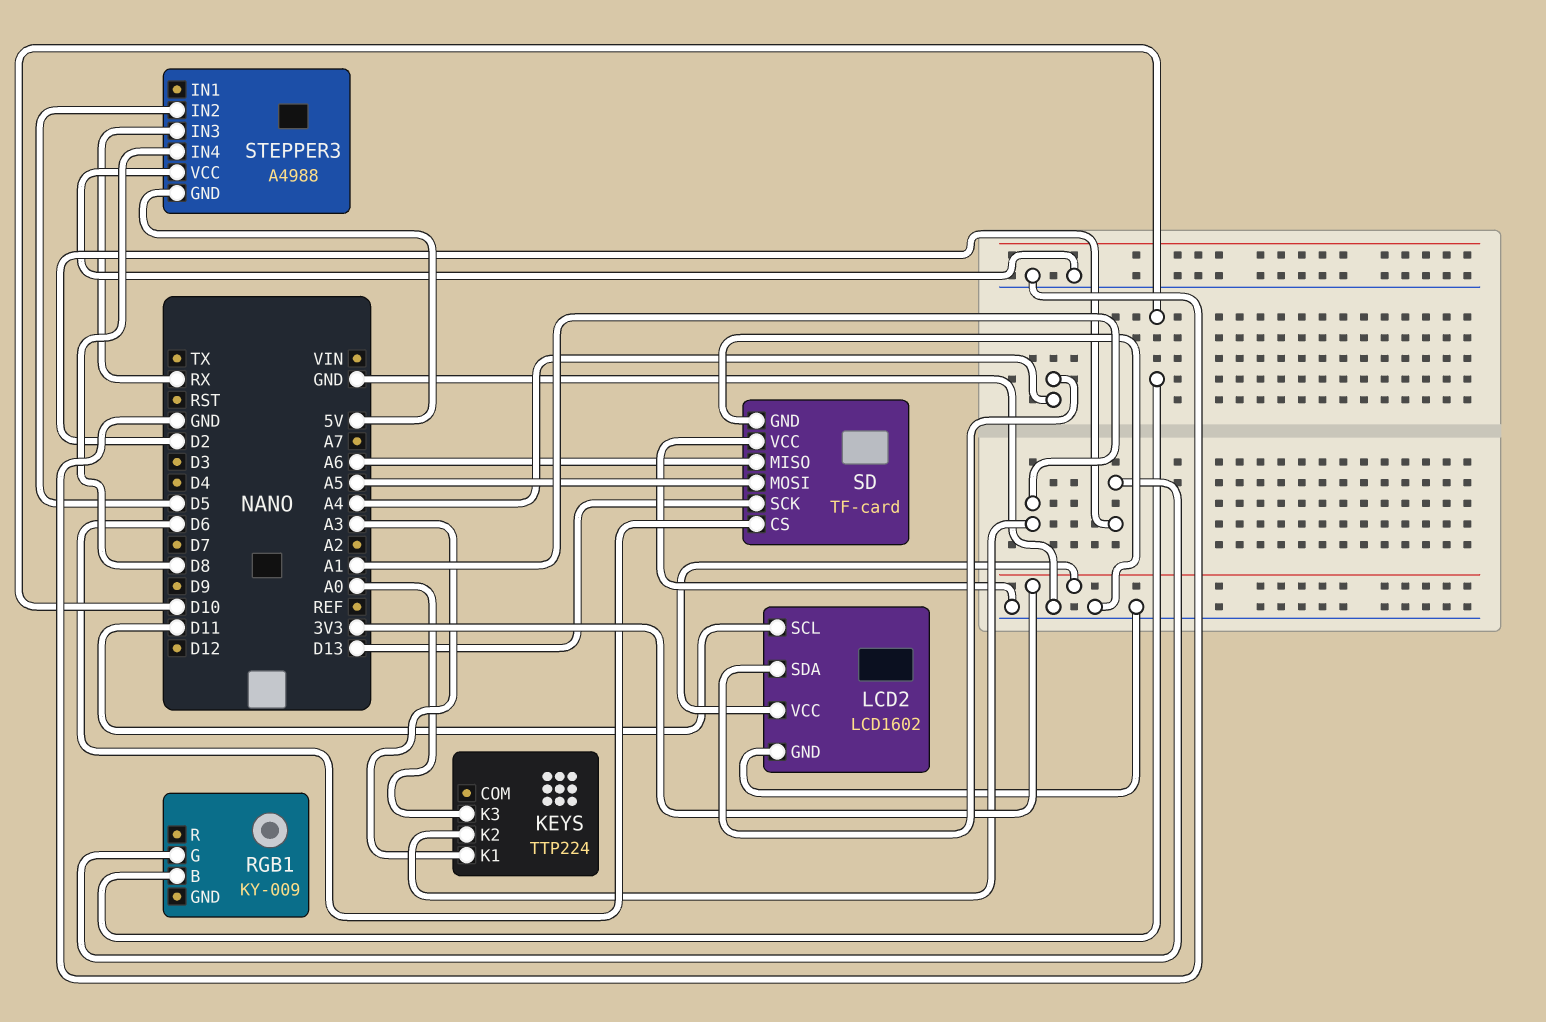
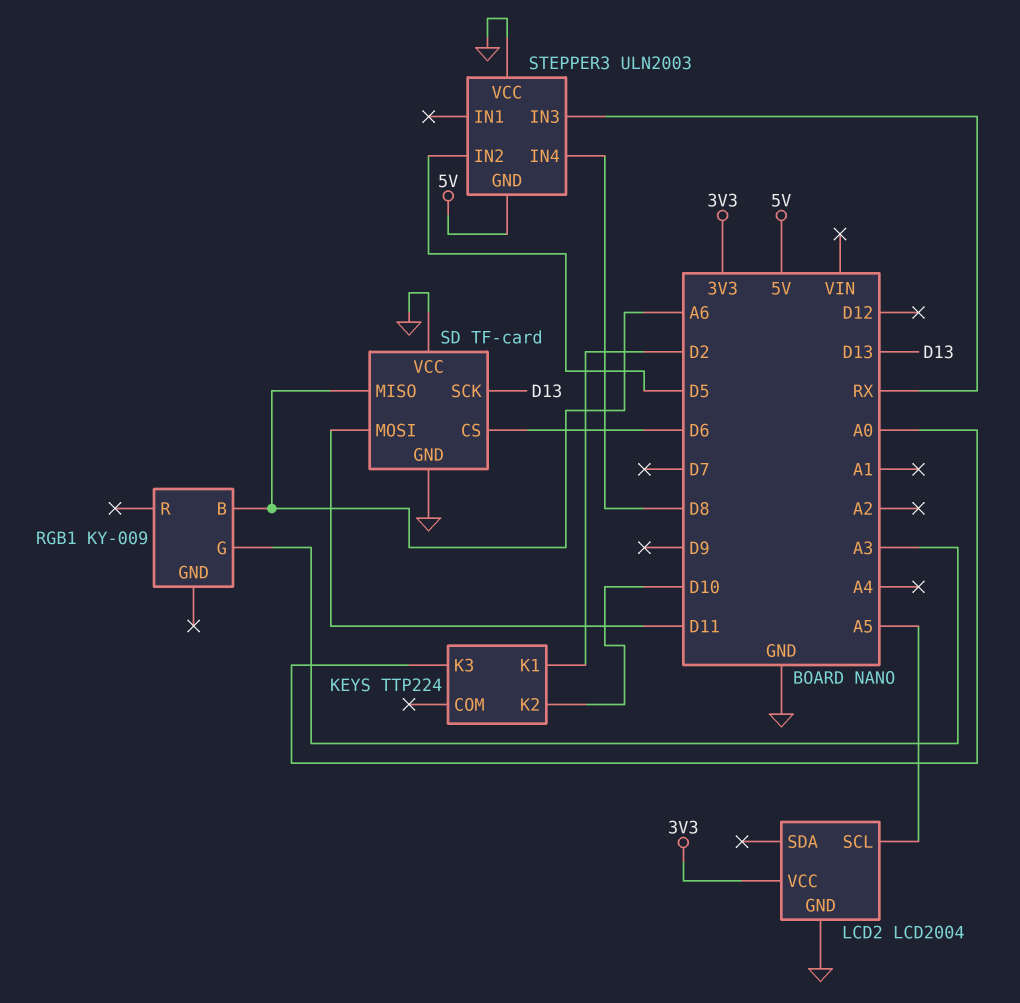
KEYS pin K1: A3 -> D2
KEYS pin K2: A1 -> D10
LCD2: LCD1602 -> LCD2004
LCD2 pin SCL: D11 -> A5
LCD2 pin SDA: A4 -> none
RGB1 pin B: D10 -> A6
RGB1 pin G: D2 -> A3
SD pin MOSI: A5 -> D11
STEPPER3: A4988 -> ULN2003

